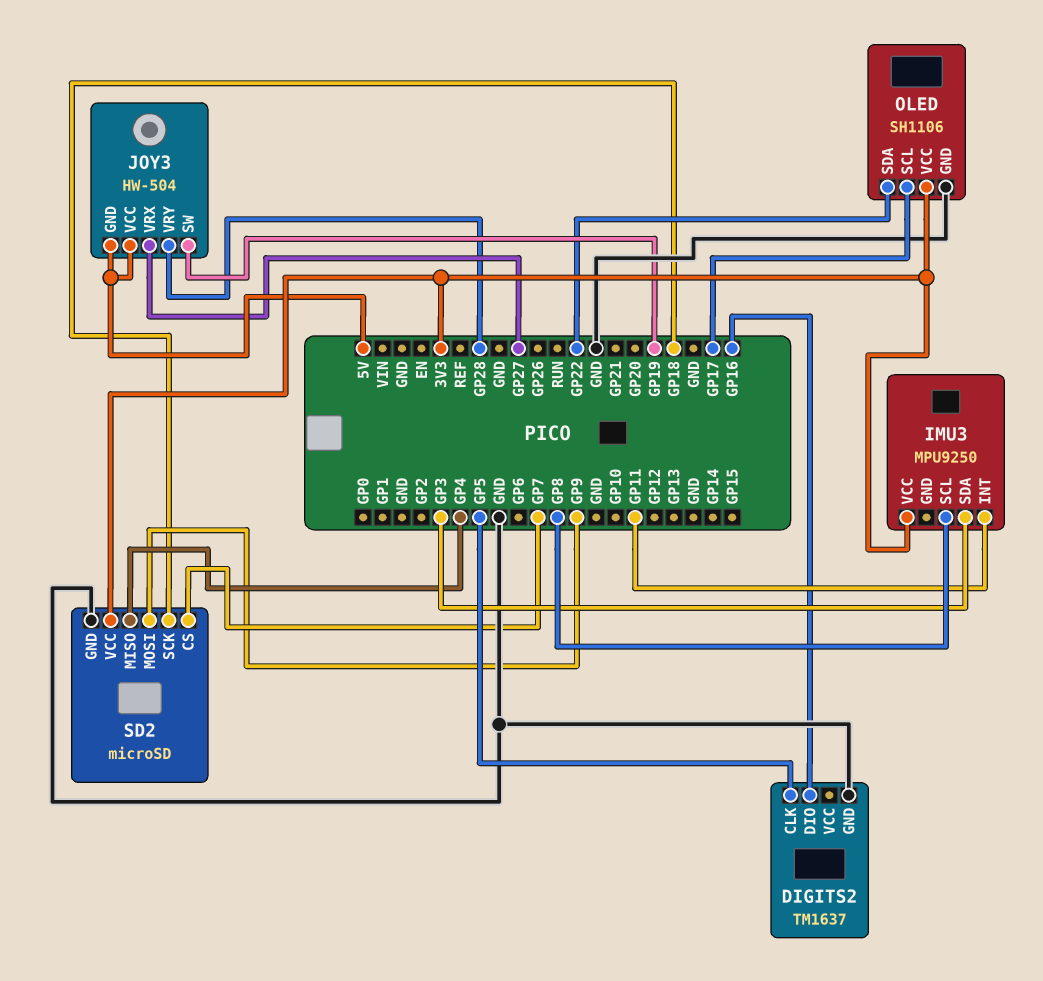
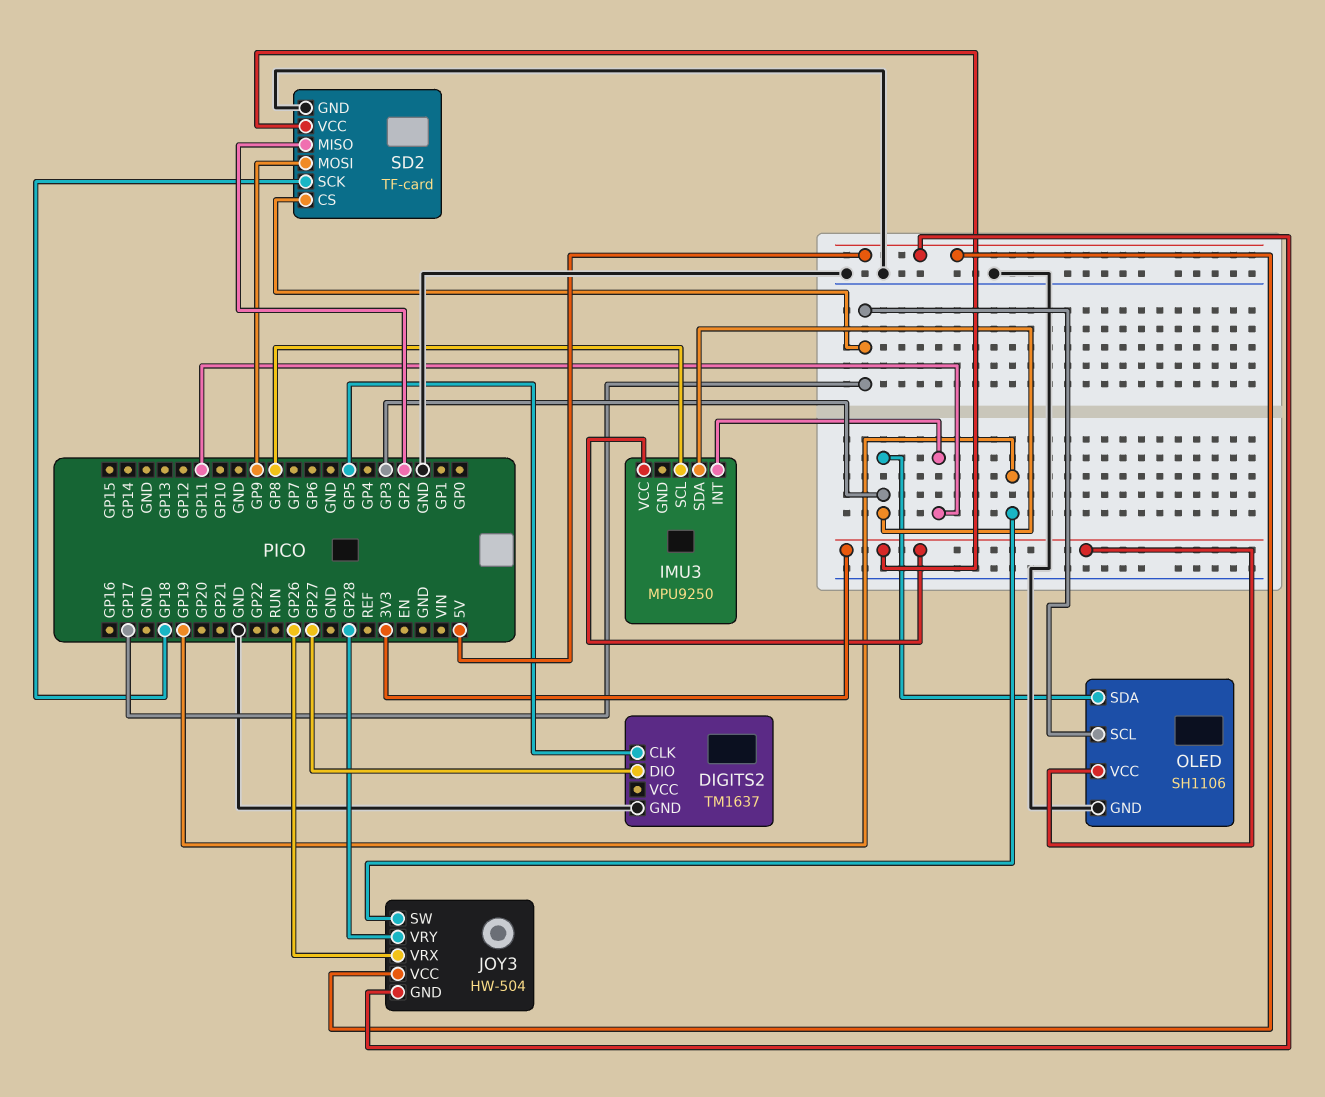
DIGITS2 pin DIO: GP16 -> GP27
JOY3 pin VRX: GP27 -> GP26
OLED pin SDA: GP22 -> GP3
SD2: microSD -> TF-card
SD2 pin CS: GP7 -> GP17
SD2 pin MISO: GP4 -> GP2

